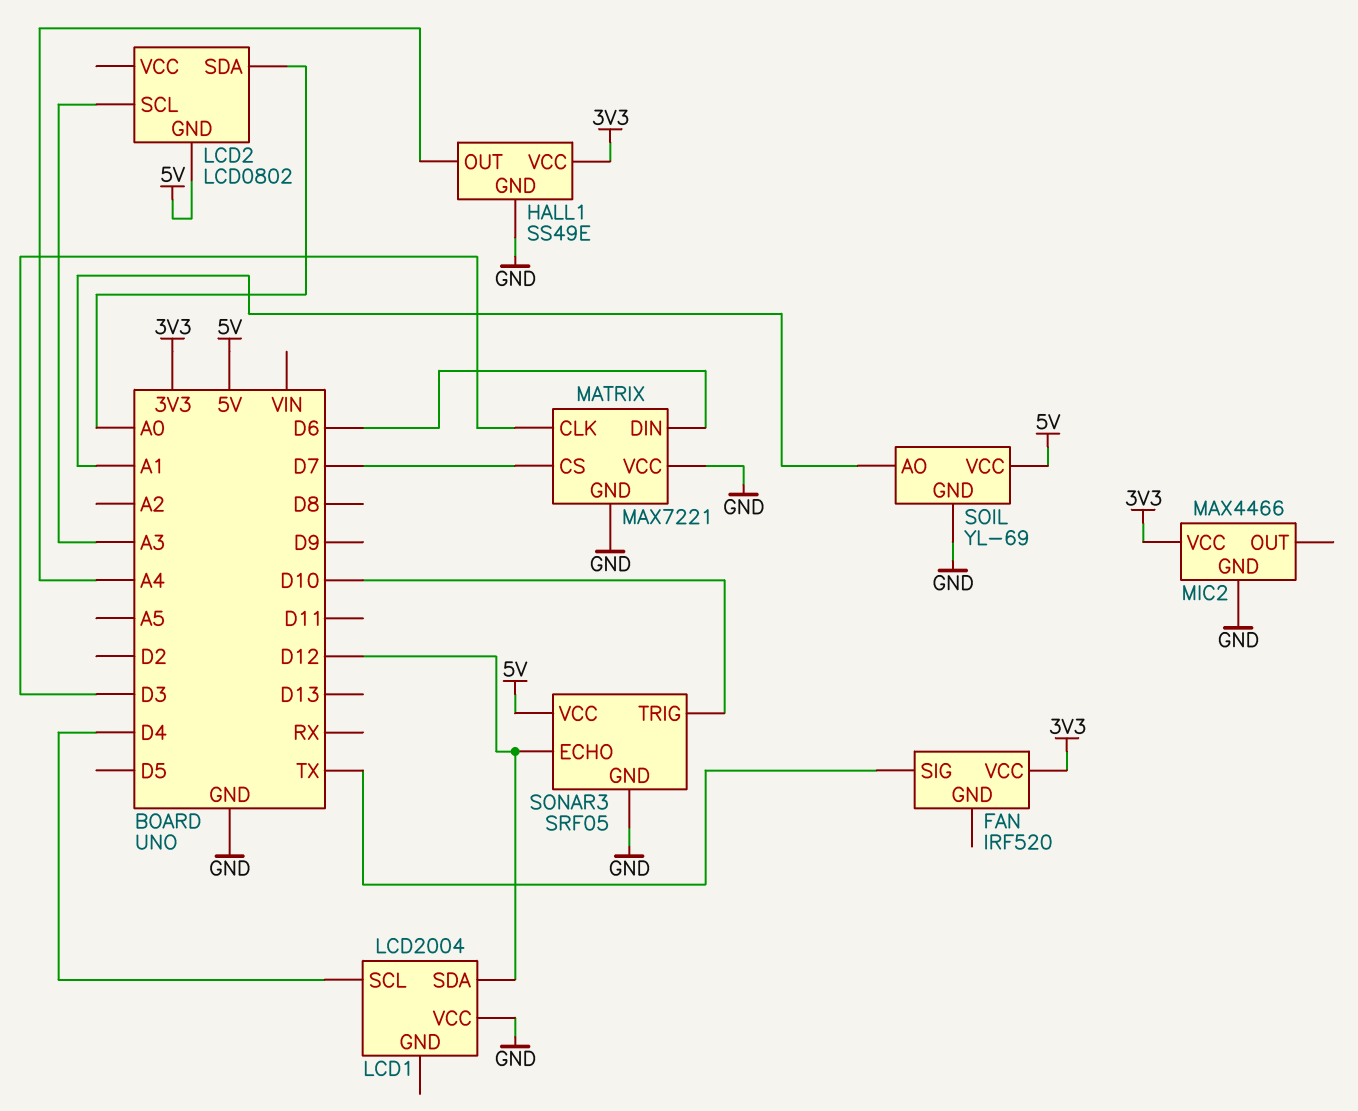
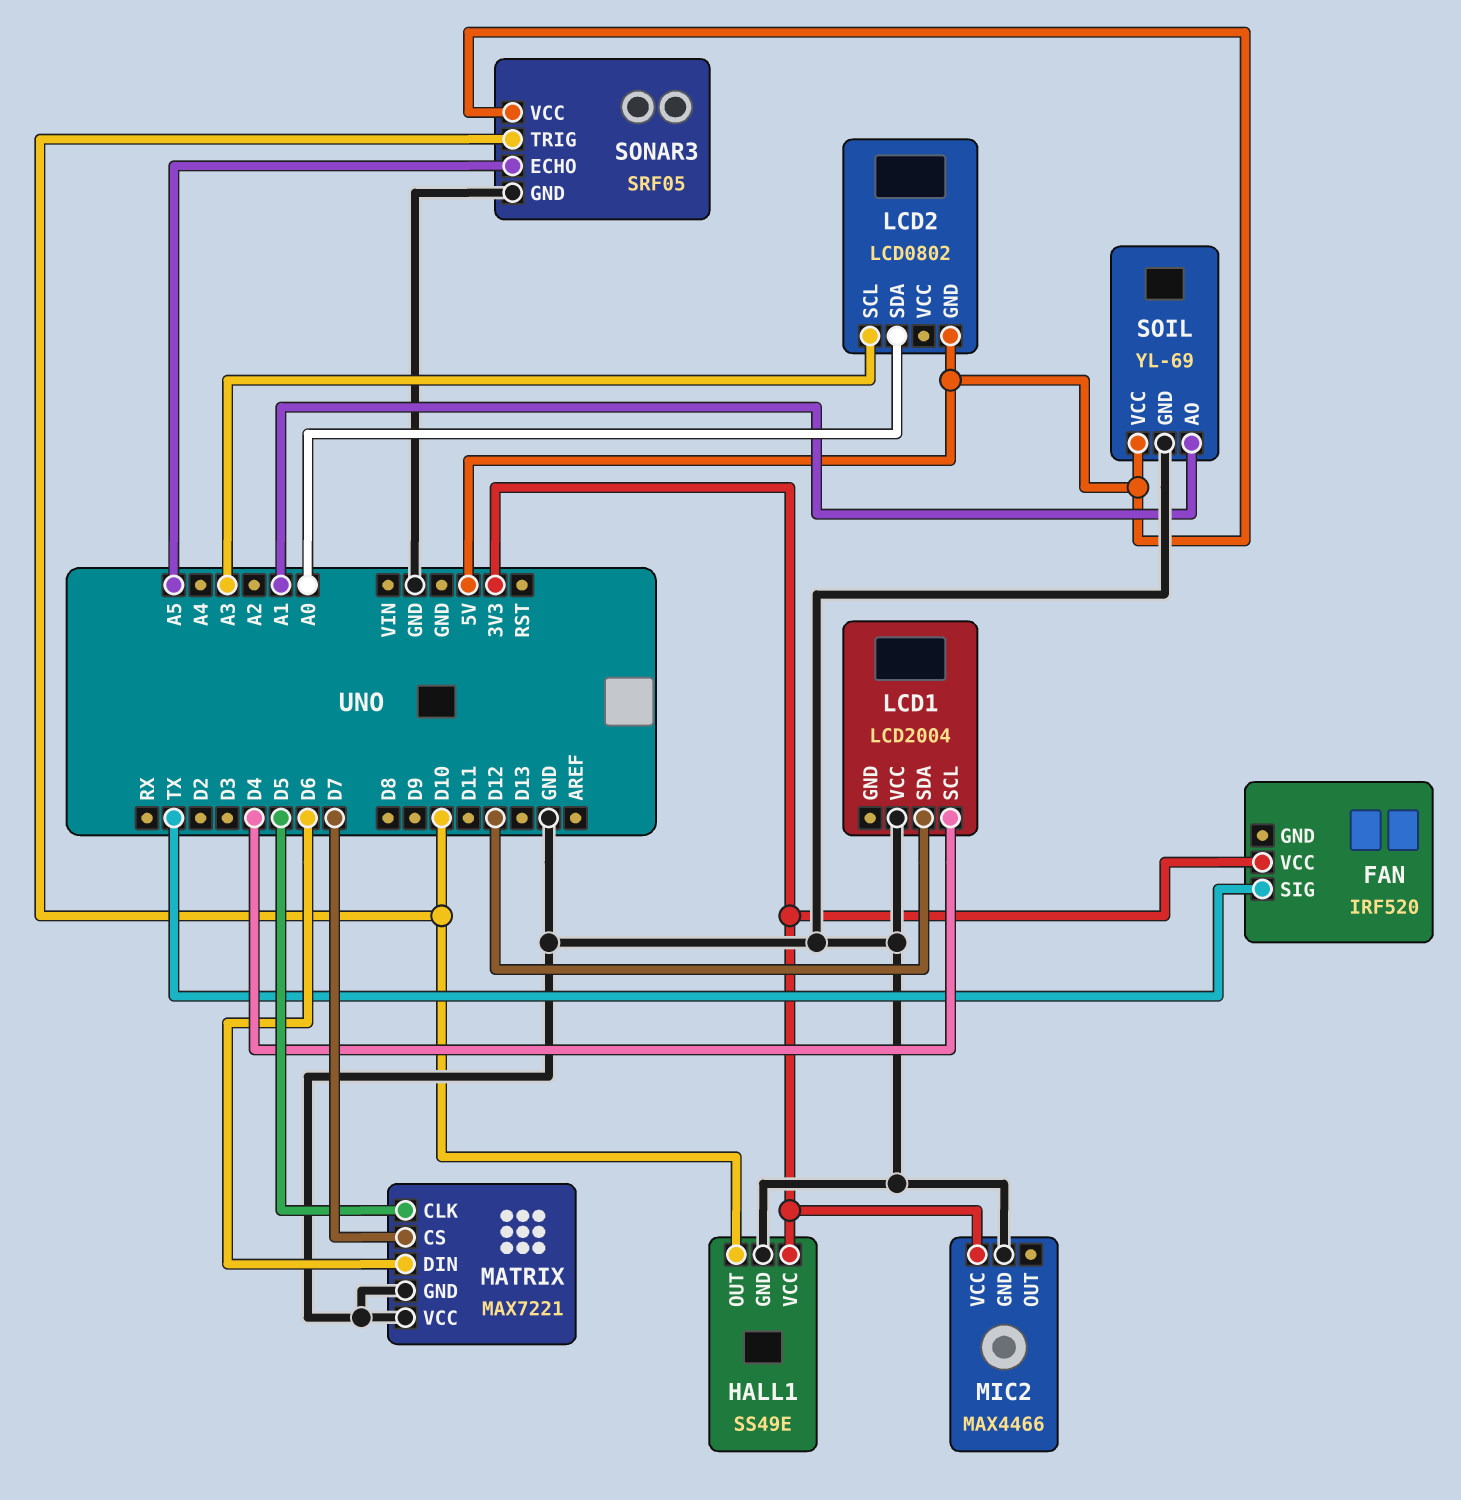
HALL1 pin OUT: A4 -> D10
MATRIX pin CLK: D3 -> D5
SONAR3 pin ECHO: D12 -> A5

